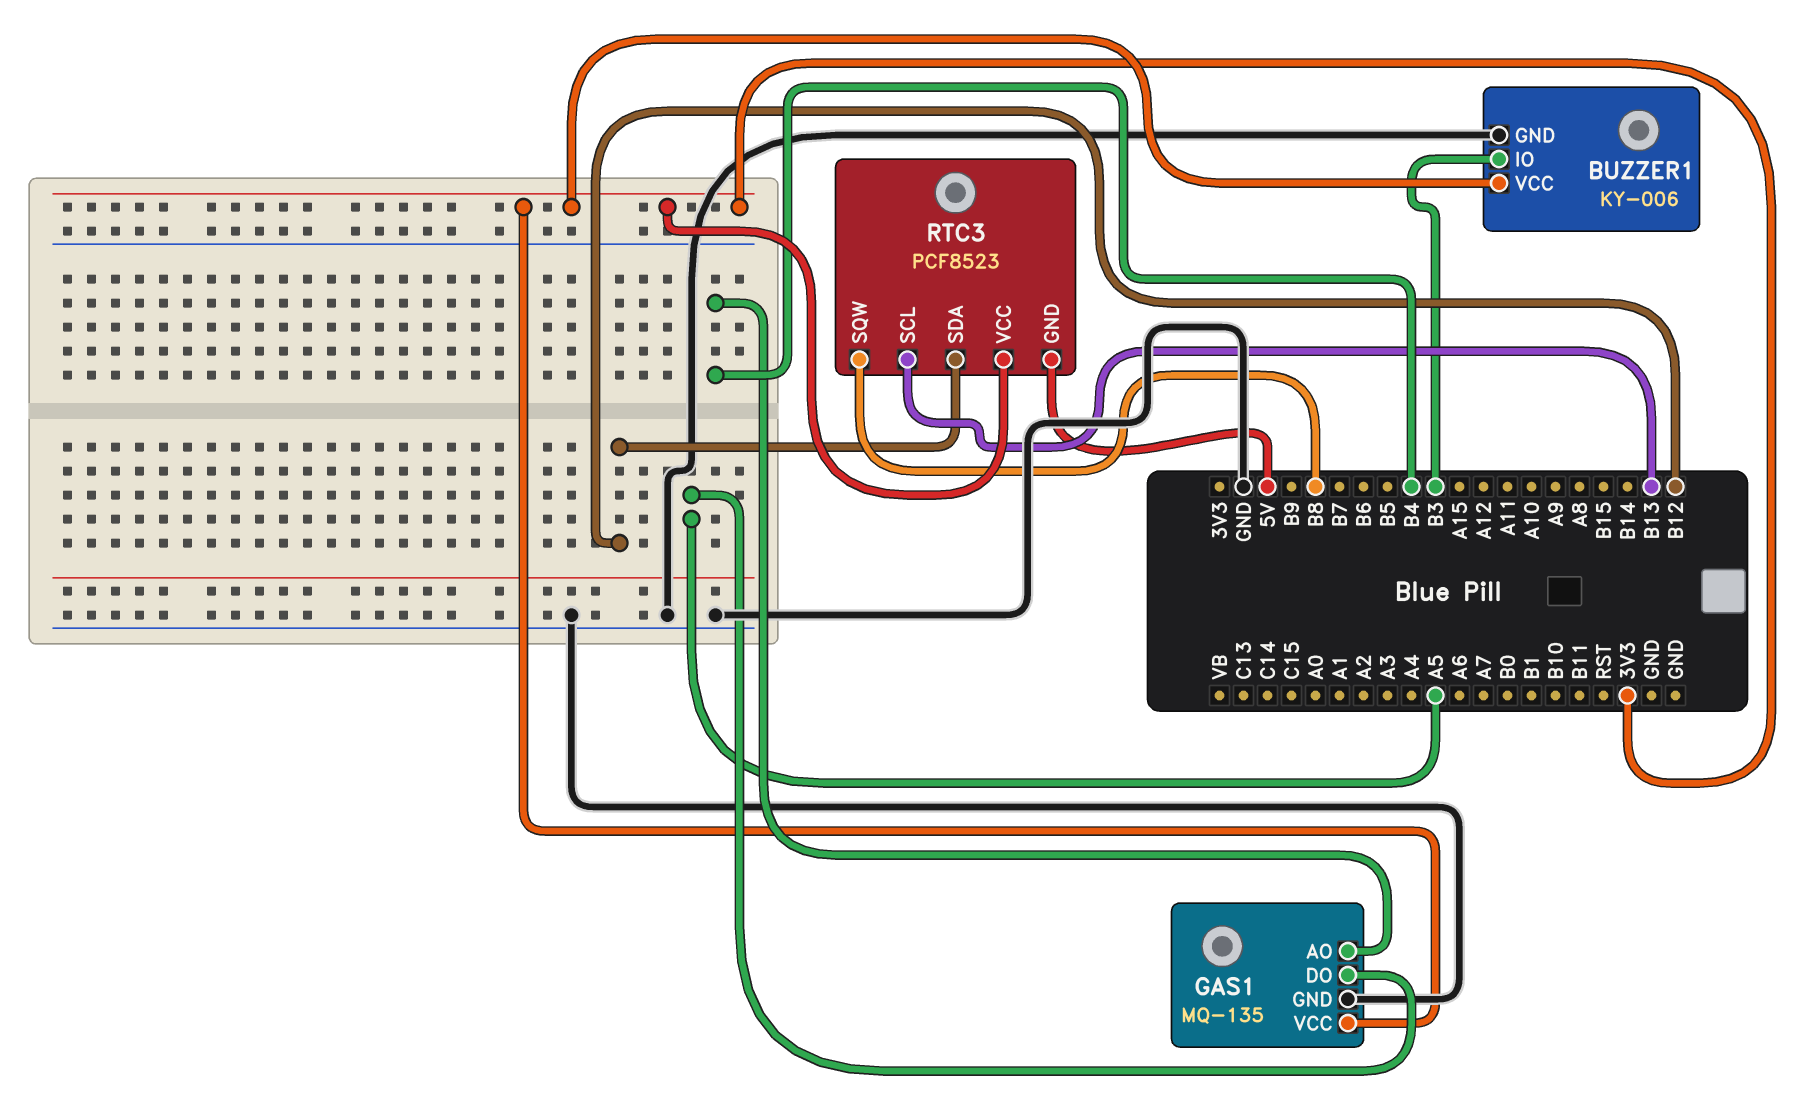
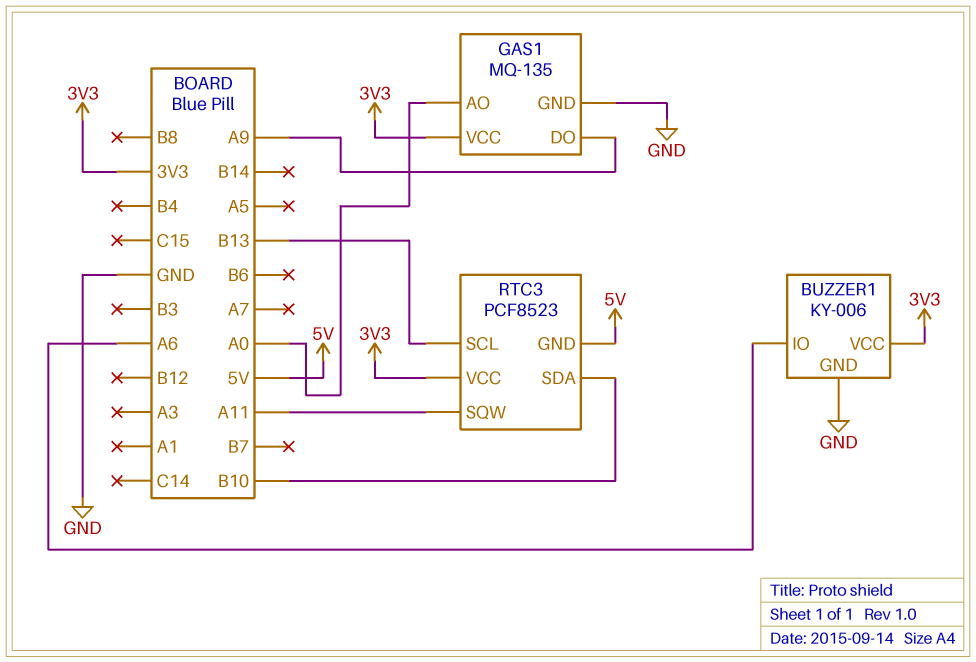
BUZZER1 pin IO: B3 -> A6
GAS1 pin AO: B4 -> A0
GAS1 pin DO: A5 -> A9
RTC3 pin SDA: B12 -> B10
RTC3 pin SQW: B8 -> A11

